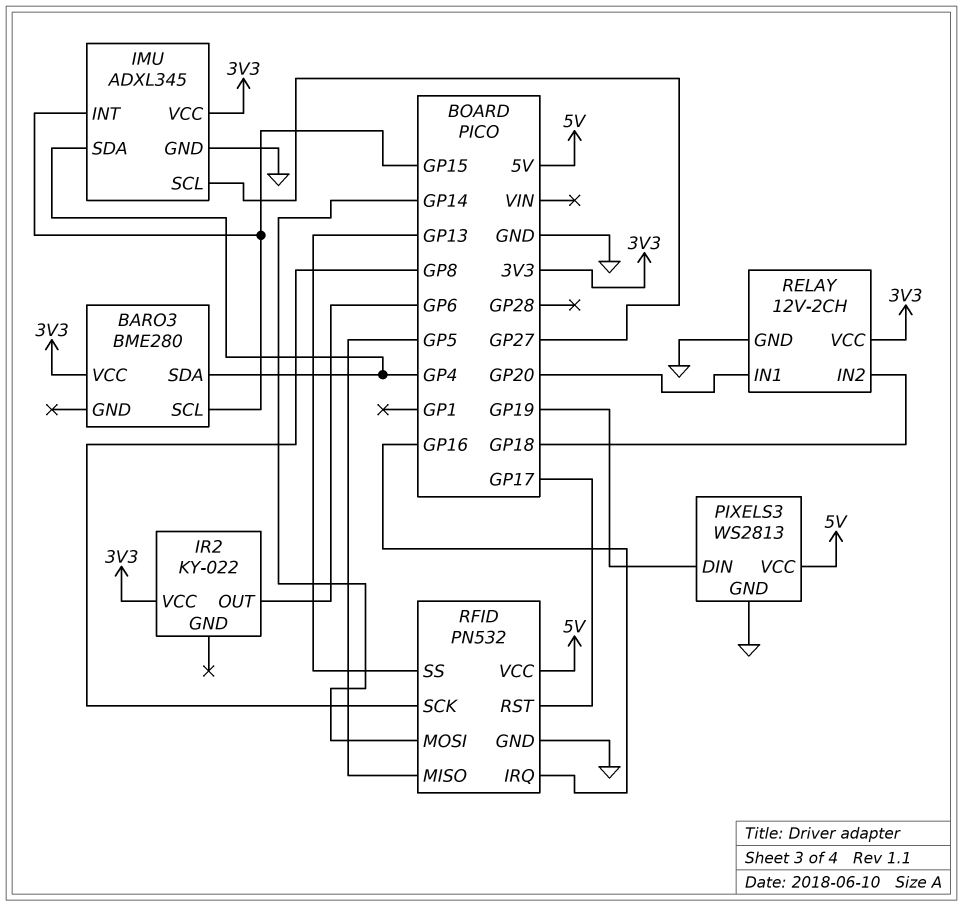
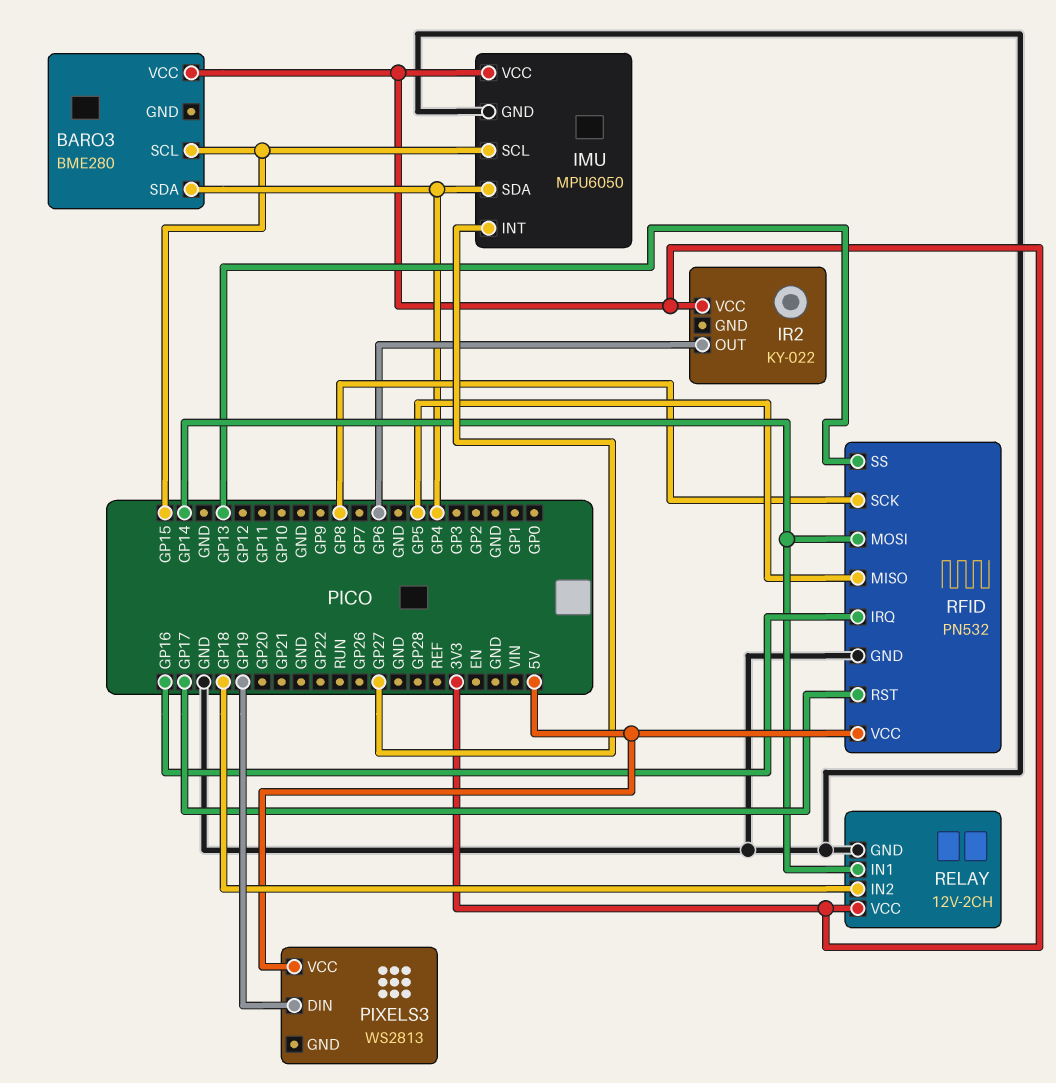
IMU: ADXL345 -> MPU6050
IMU pin INT: GP15 -> GP27
IMU pin SCL: GP27 -> GP15
PIXELS3 pin GND: GND -> none
RELAY pin IN1: GP20 -> GP14

